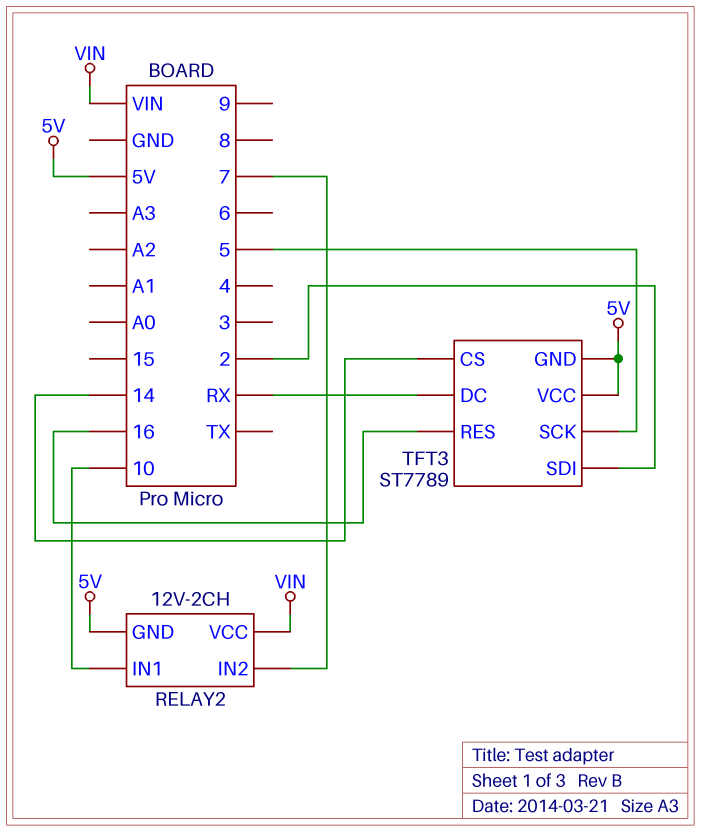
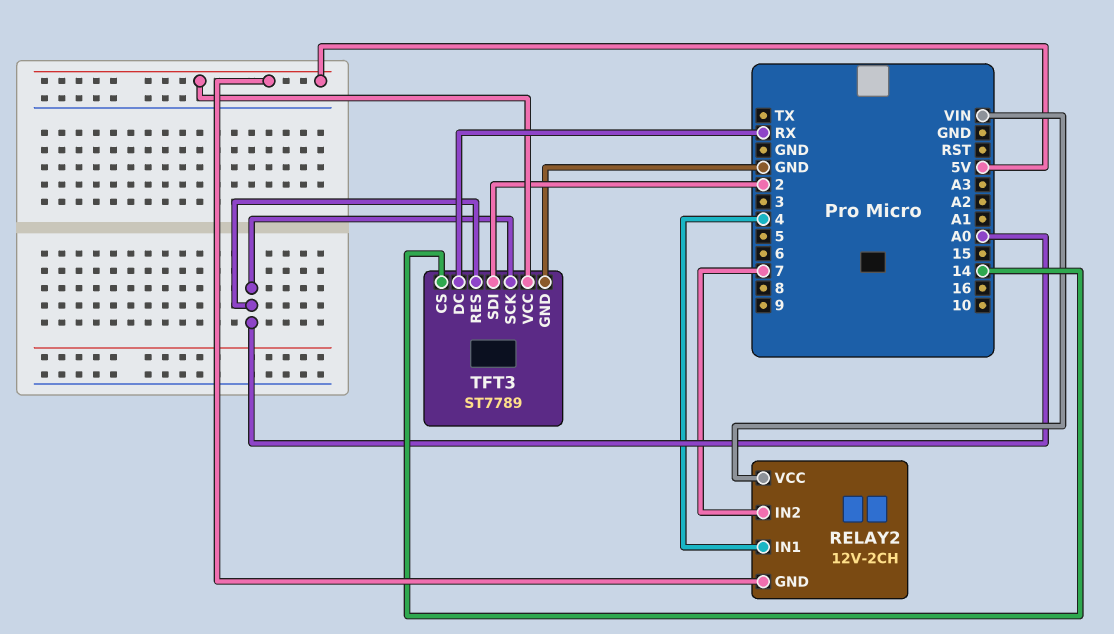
RELAY2 pin IN1: 10 -> 4
TFT3 pin GND: 5V -> GND
TFT3 pin RES: 16 -> A0
TFT3 pin SCK: 5 -> A0

